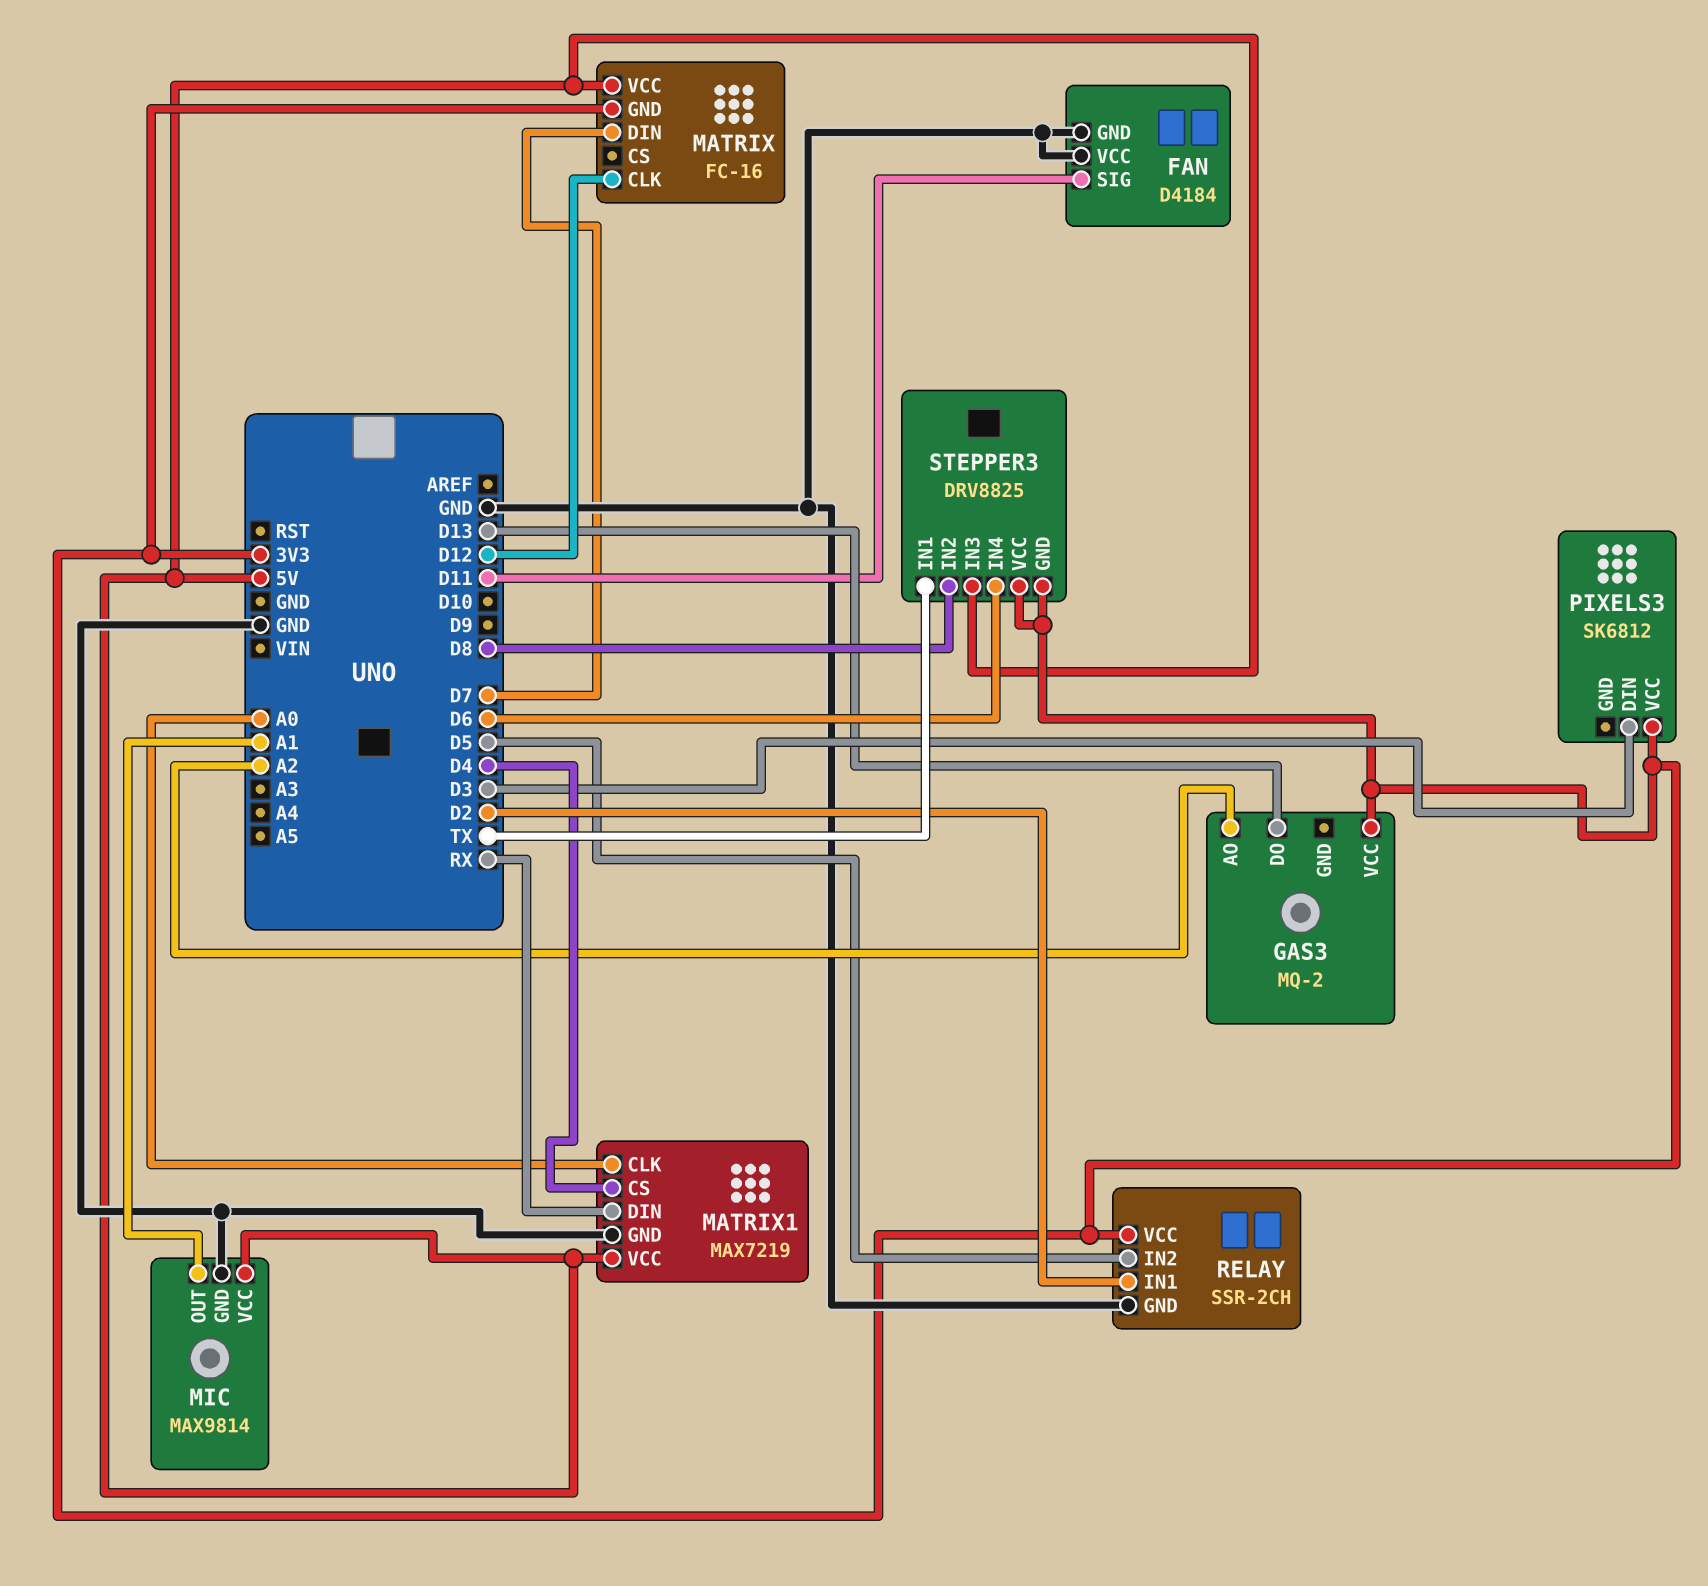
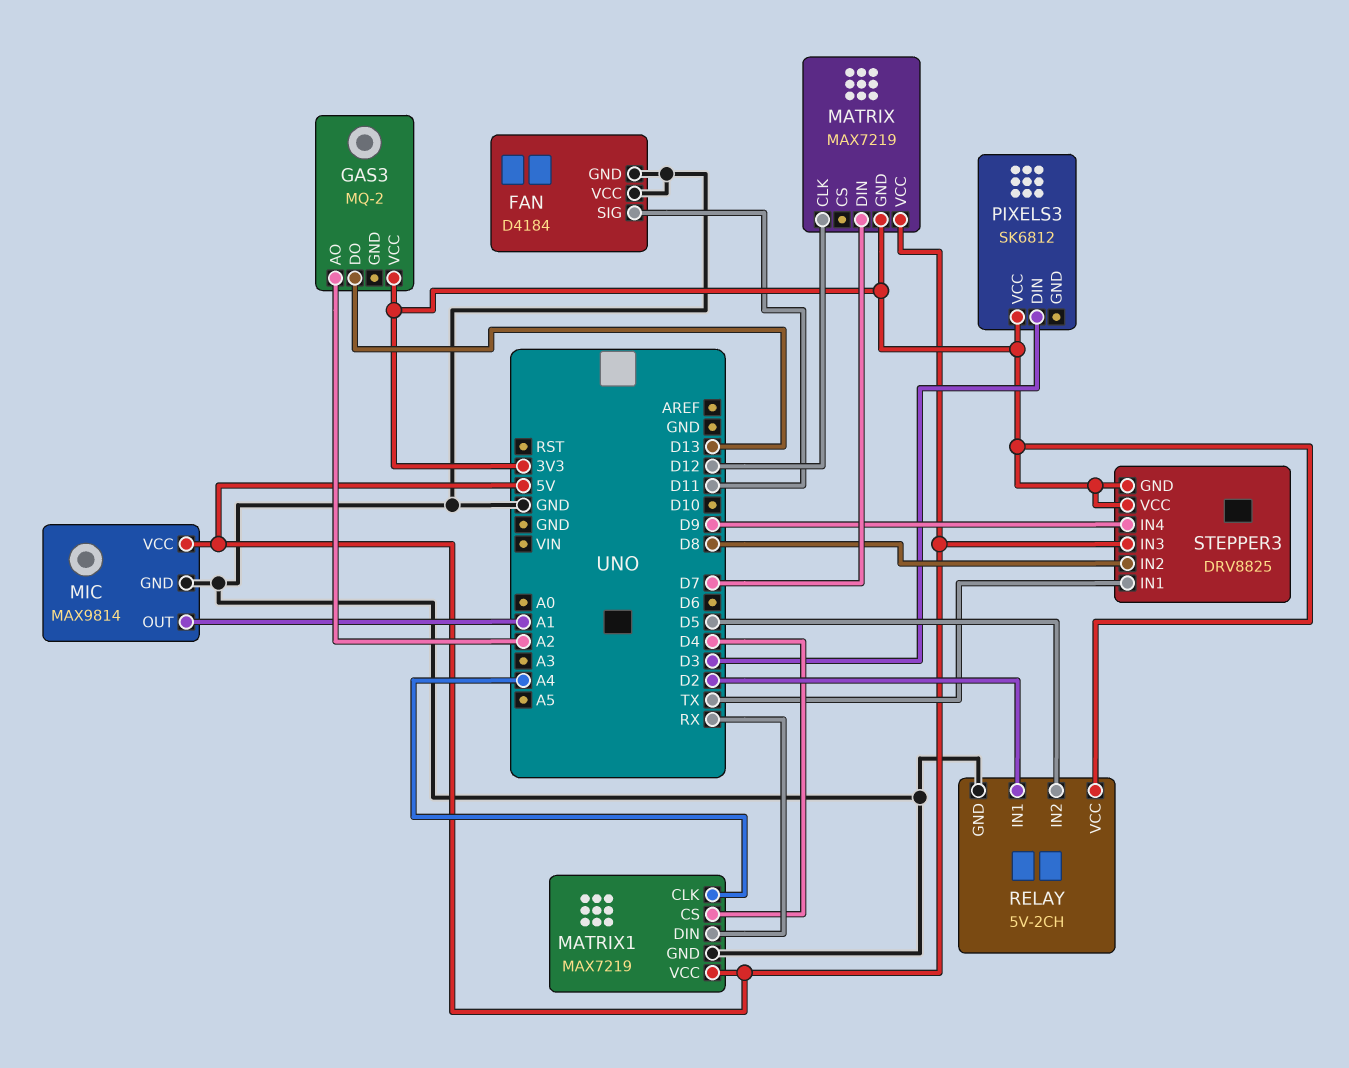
MATRIX: FC-16 -> MAX7219
MATRIX1 pin CLK: A0 -> A4
RELAY: SSR-2CH -> 5V-2CH
STEPPER3 pin IN4: D6 -> D9

